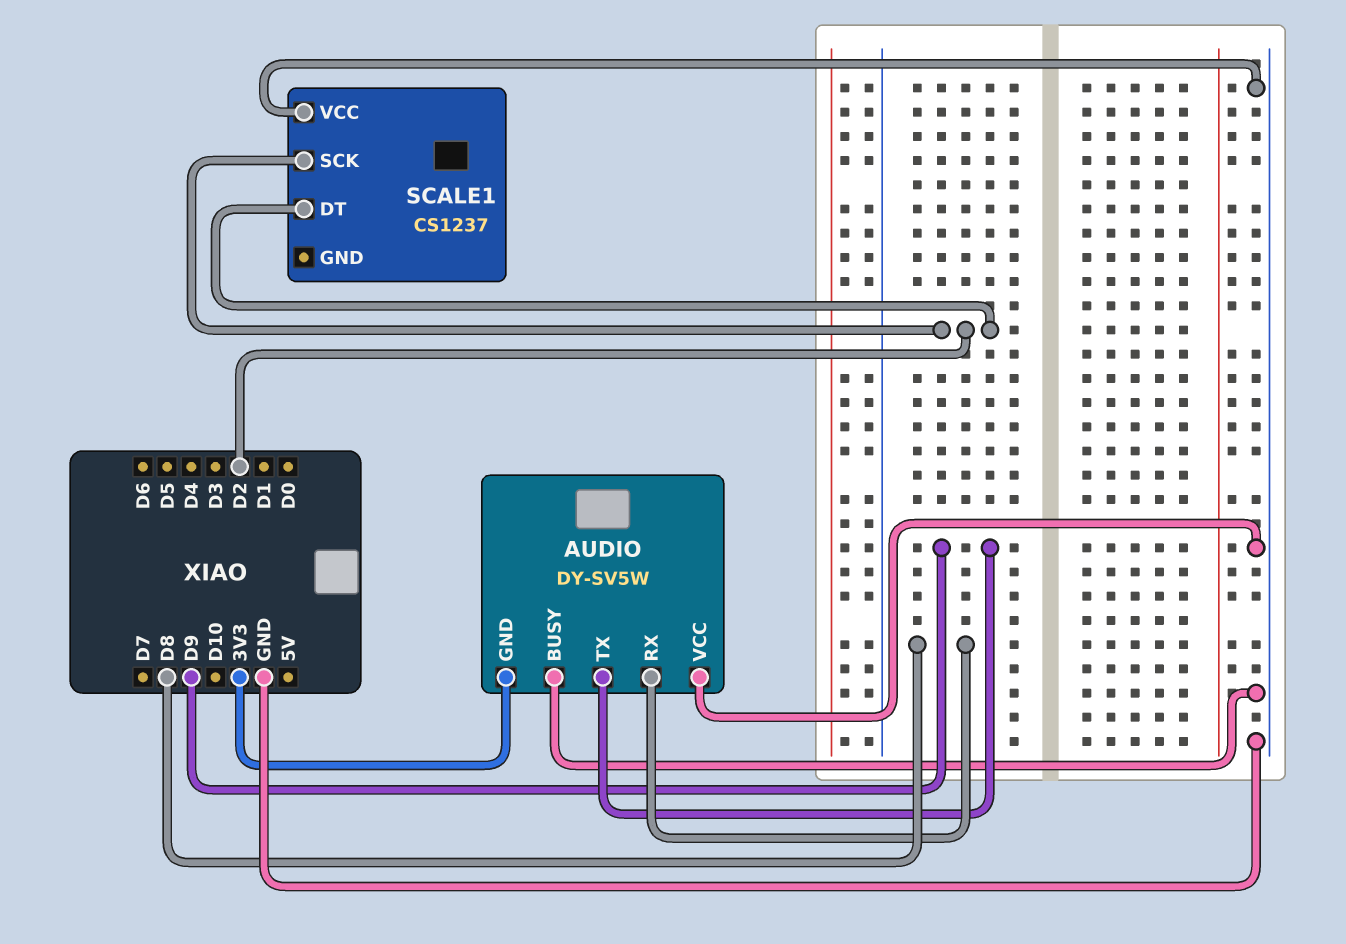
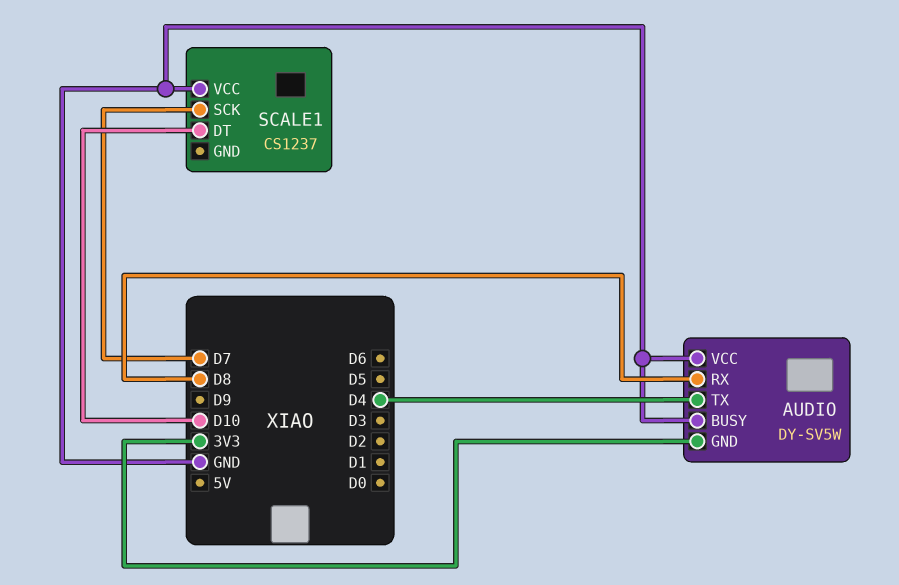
AUDIO pin TX: D9 -> D4
SCALE1 pin DT: D2 -> D10
SCALE1 pin SCK: D2 -> D7

